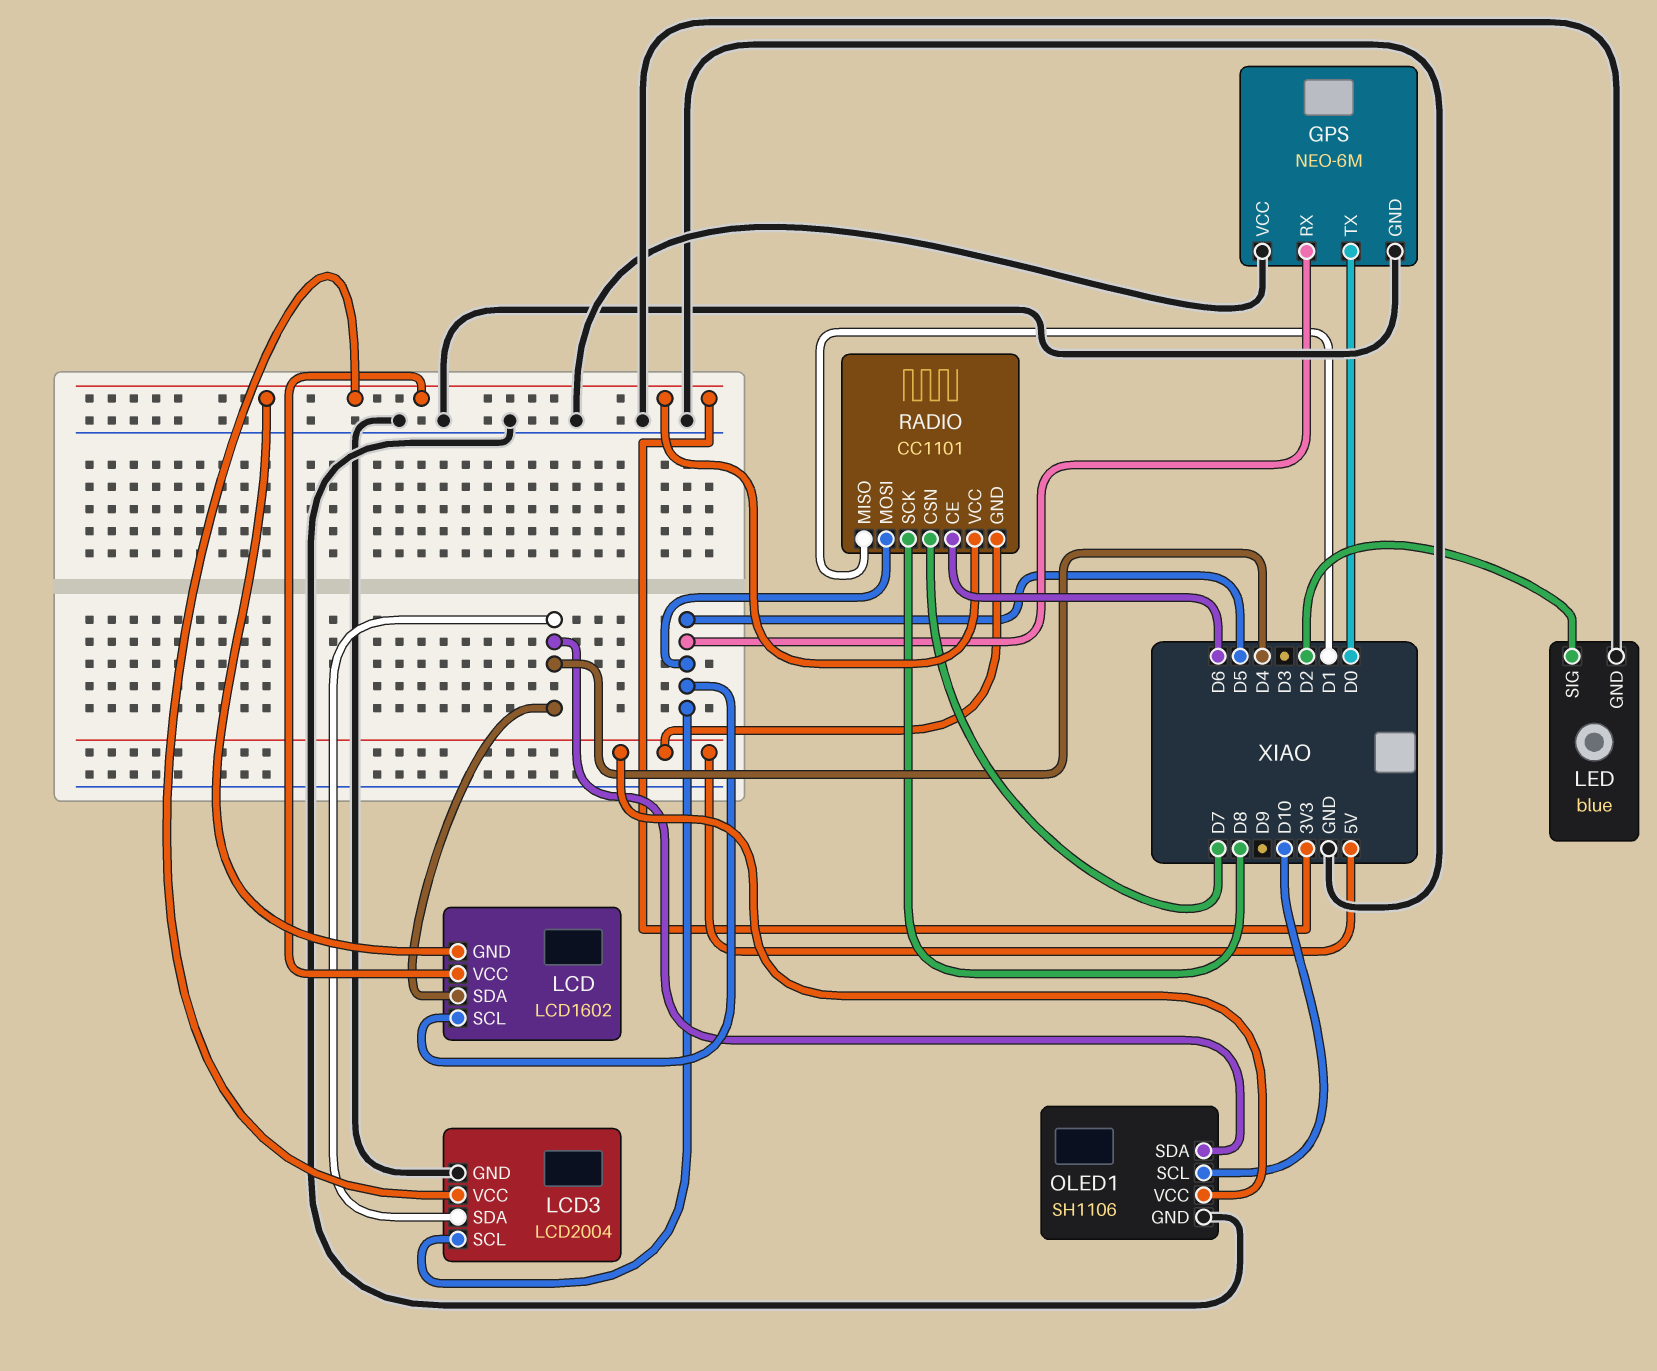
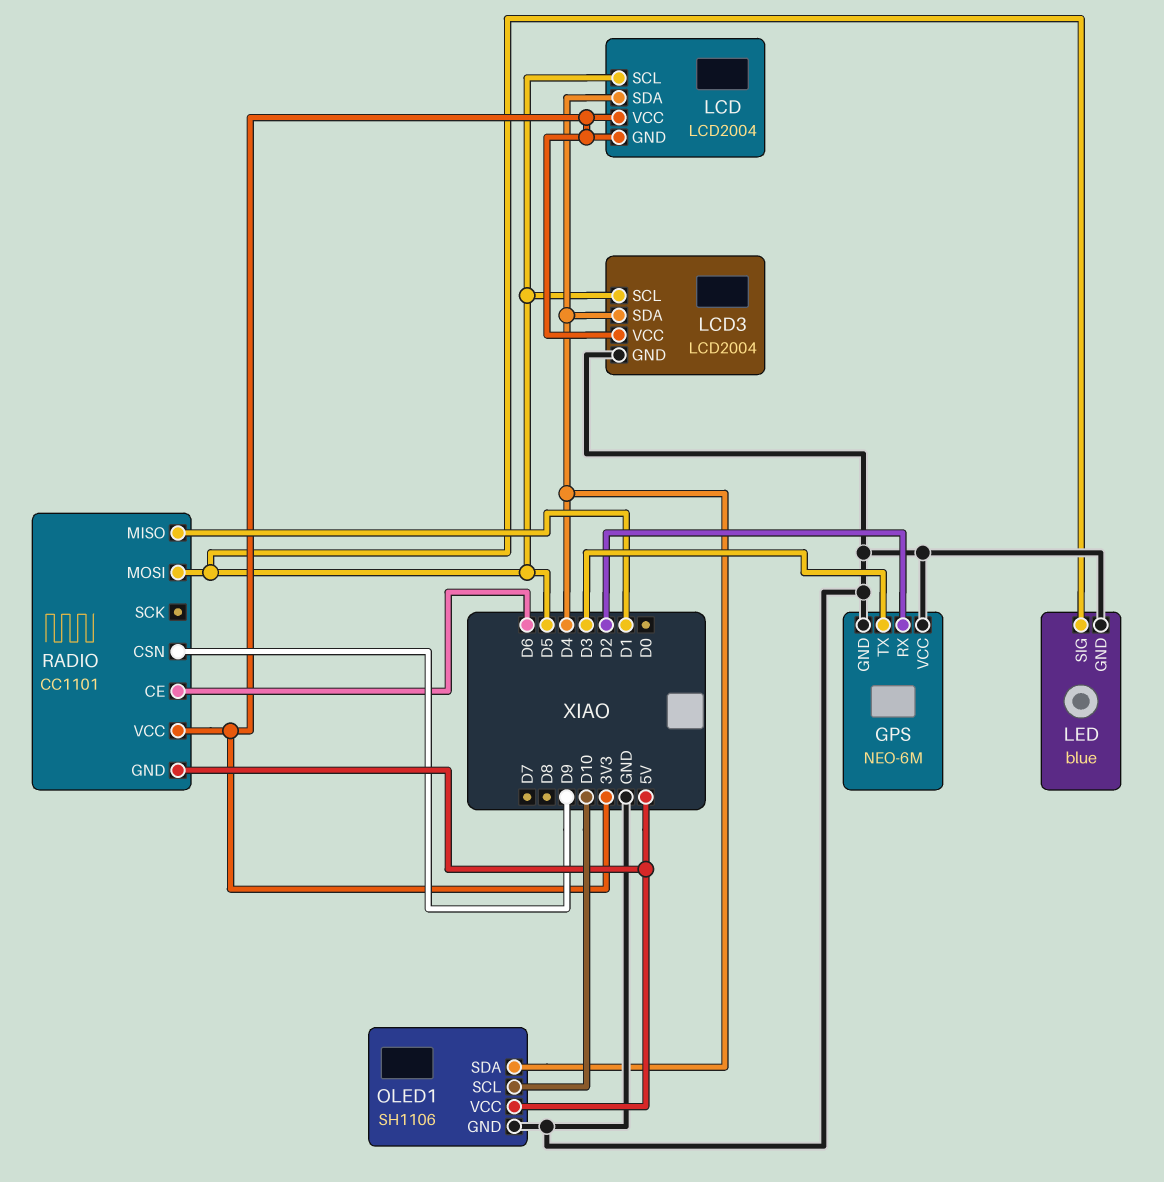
GPS pin RX: D5 -> D2
GPS pin TX: D0 -> D3
LCD: LCD1602 -> LCD2004
LED pin SIG: D2 -> D5
RADIO pin CSN: D7 -> D9
RADIO pin SCK: D8 -> none

